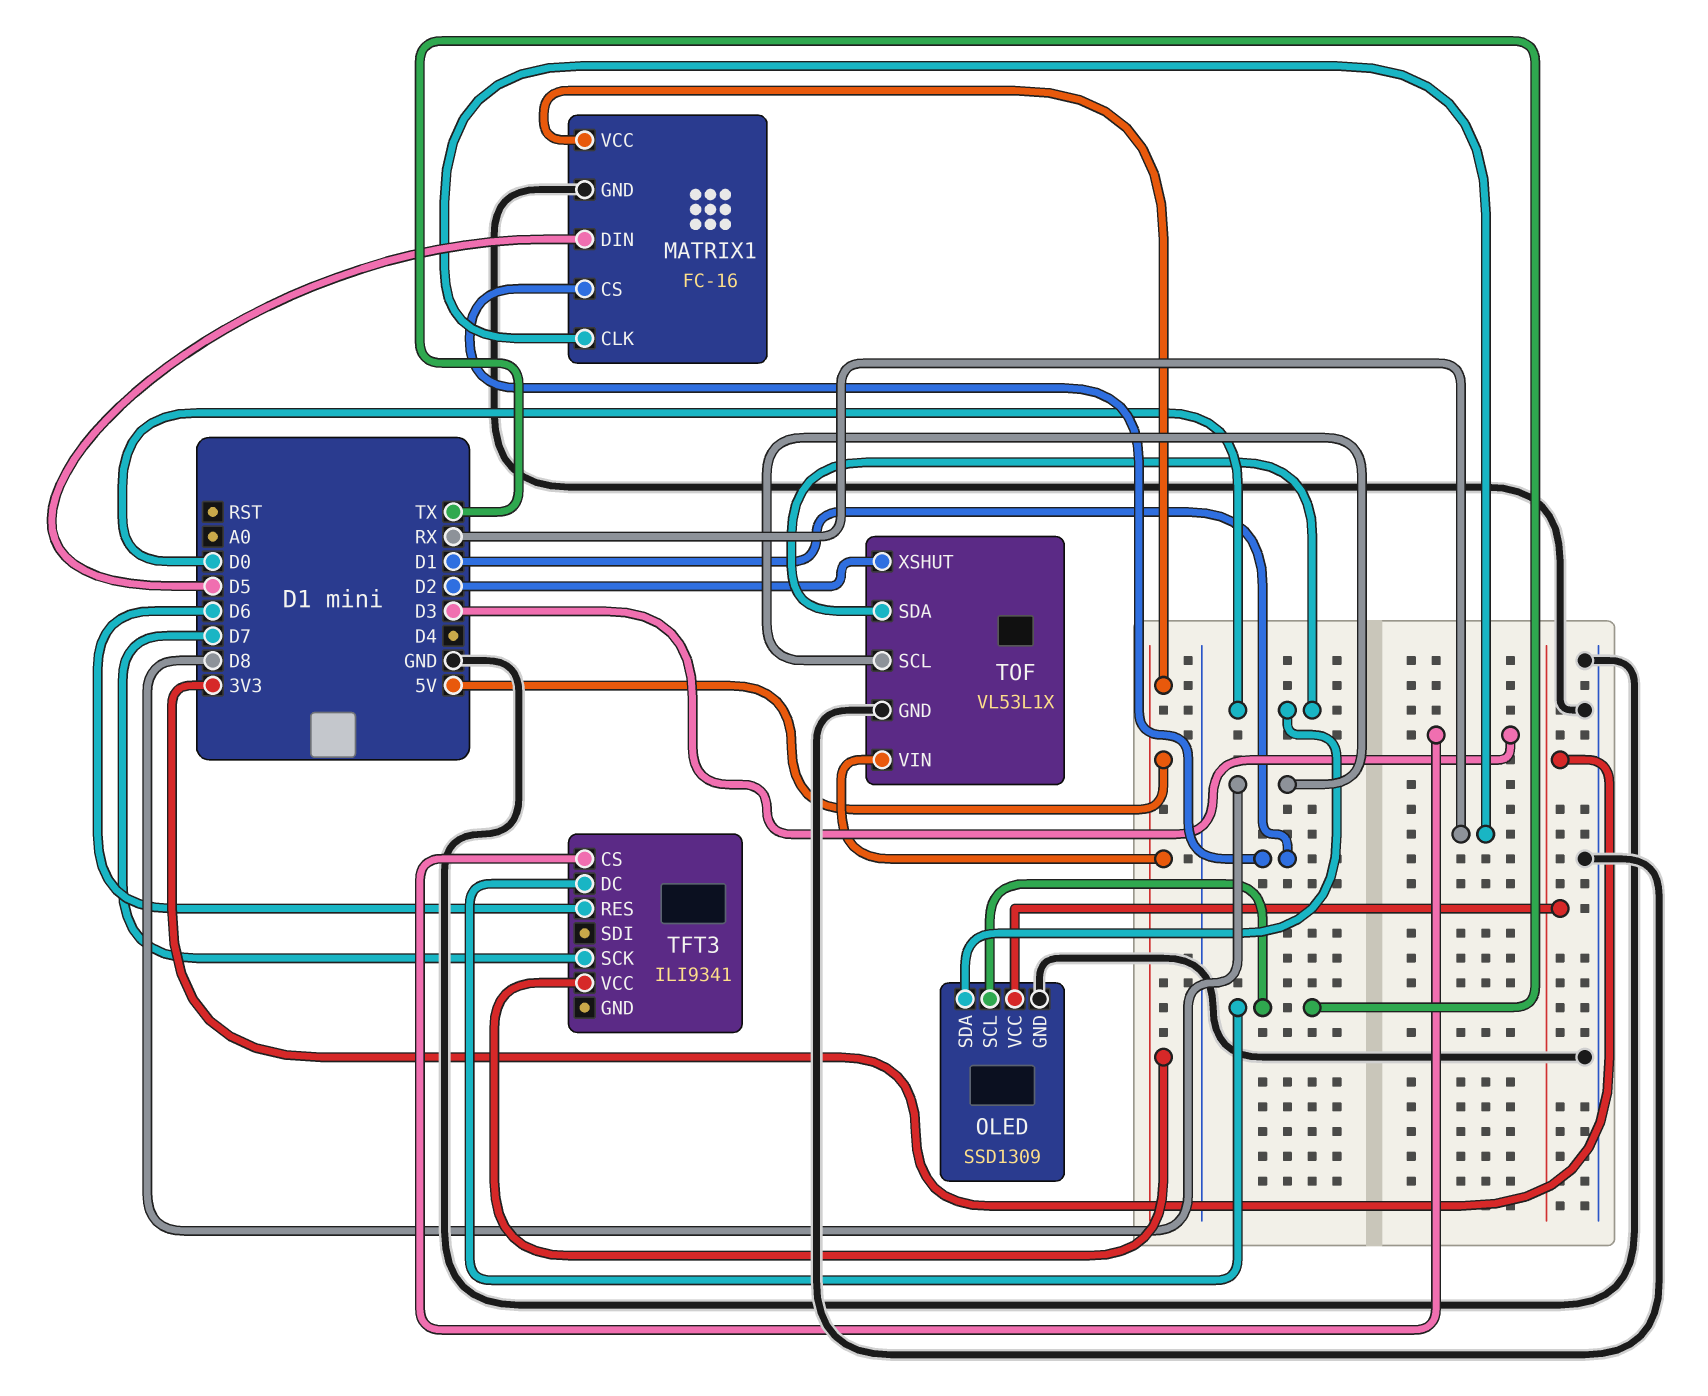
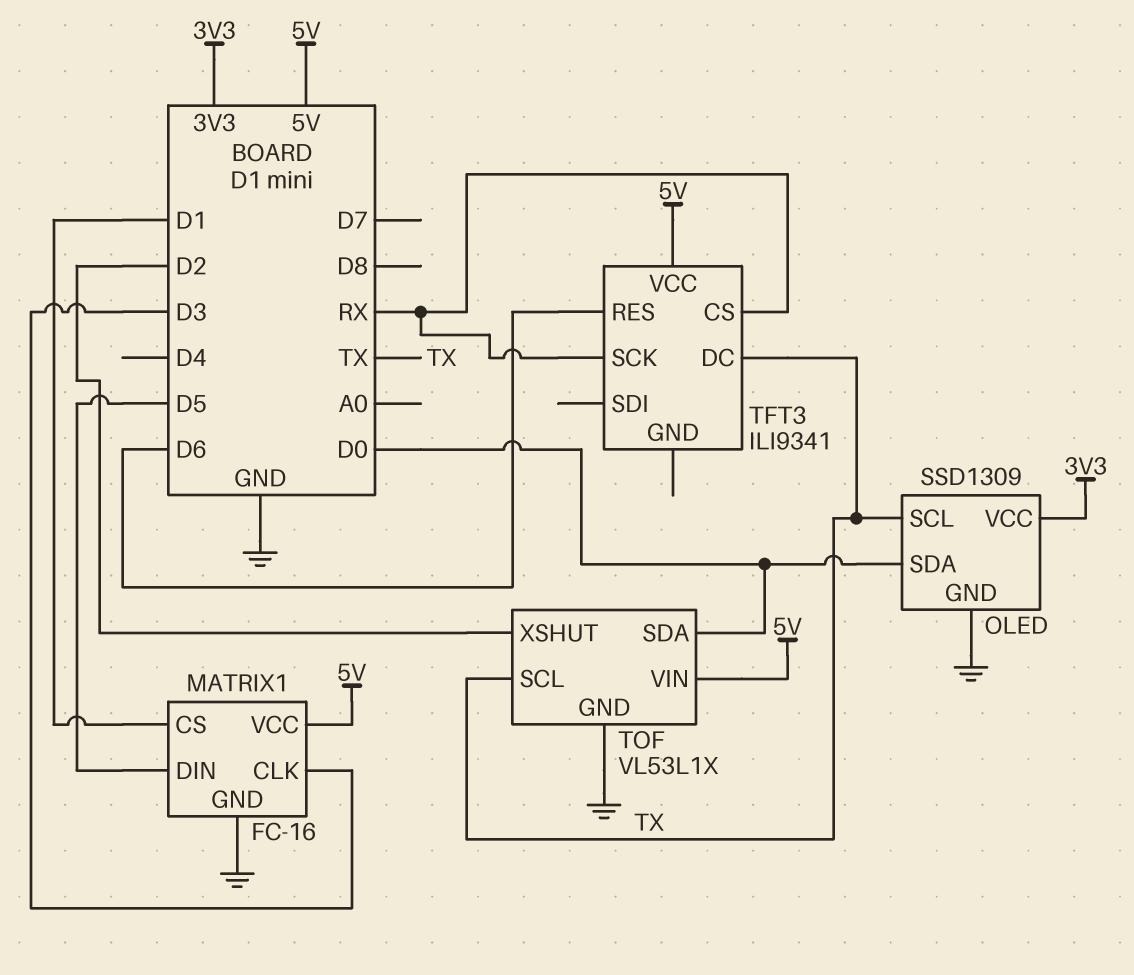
MATRIX1 pin CLK: RX -> D3
TFT3 pin CS: D3 -> RX
TFT3 pin SCK: D7 -> RX
TOF pin SCL: D8 -> TX

